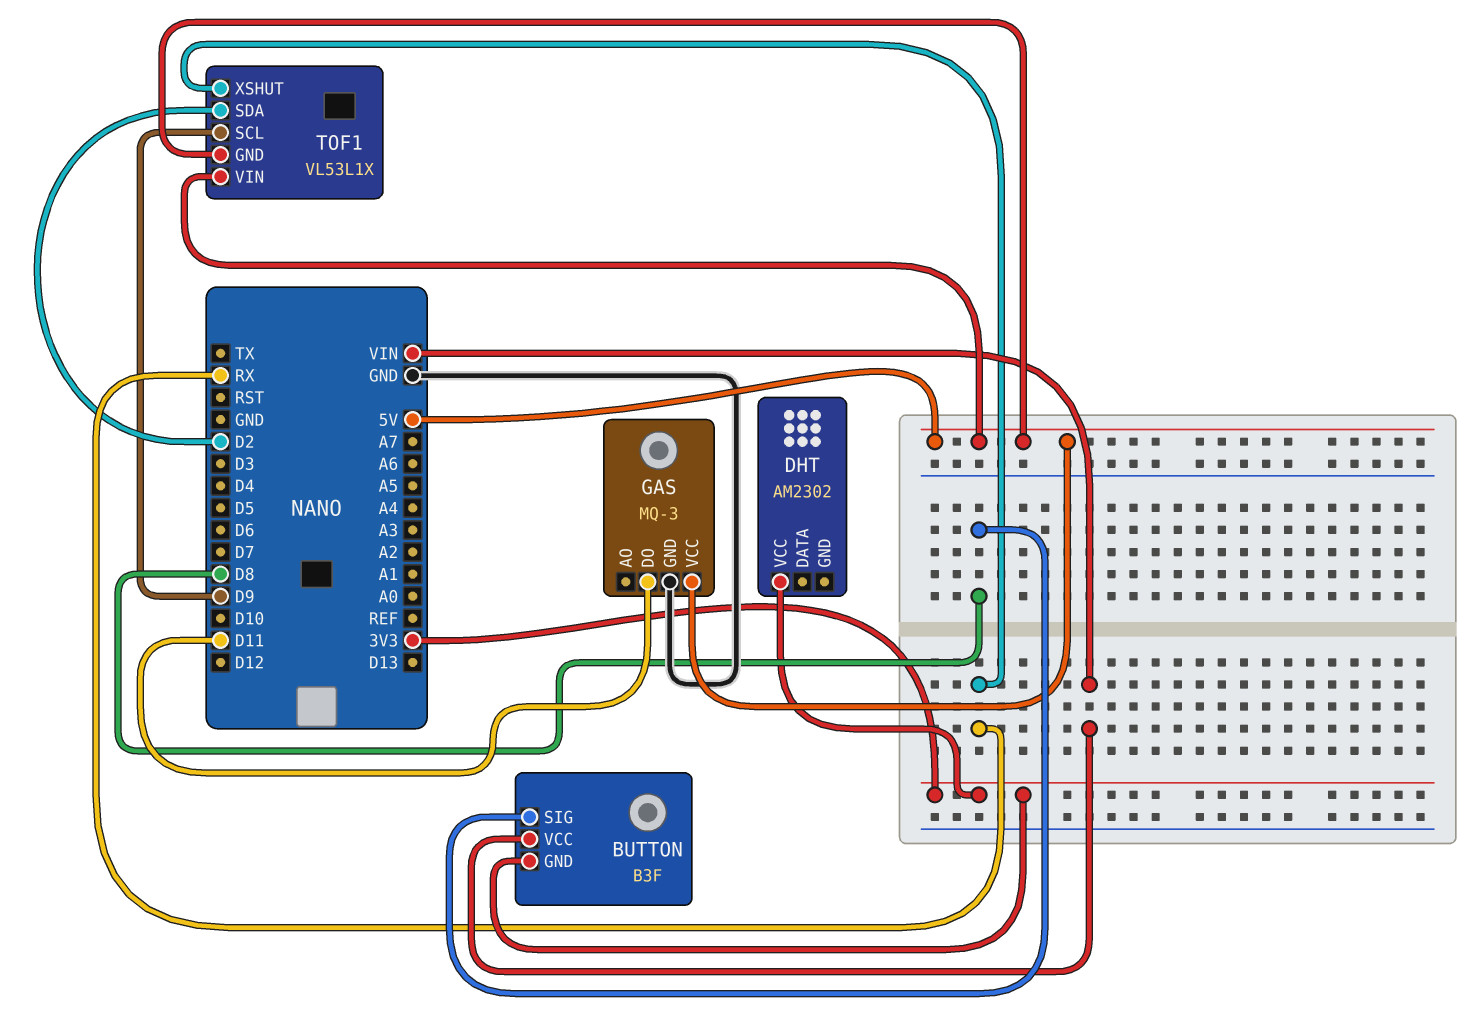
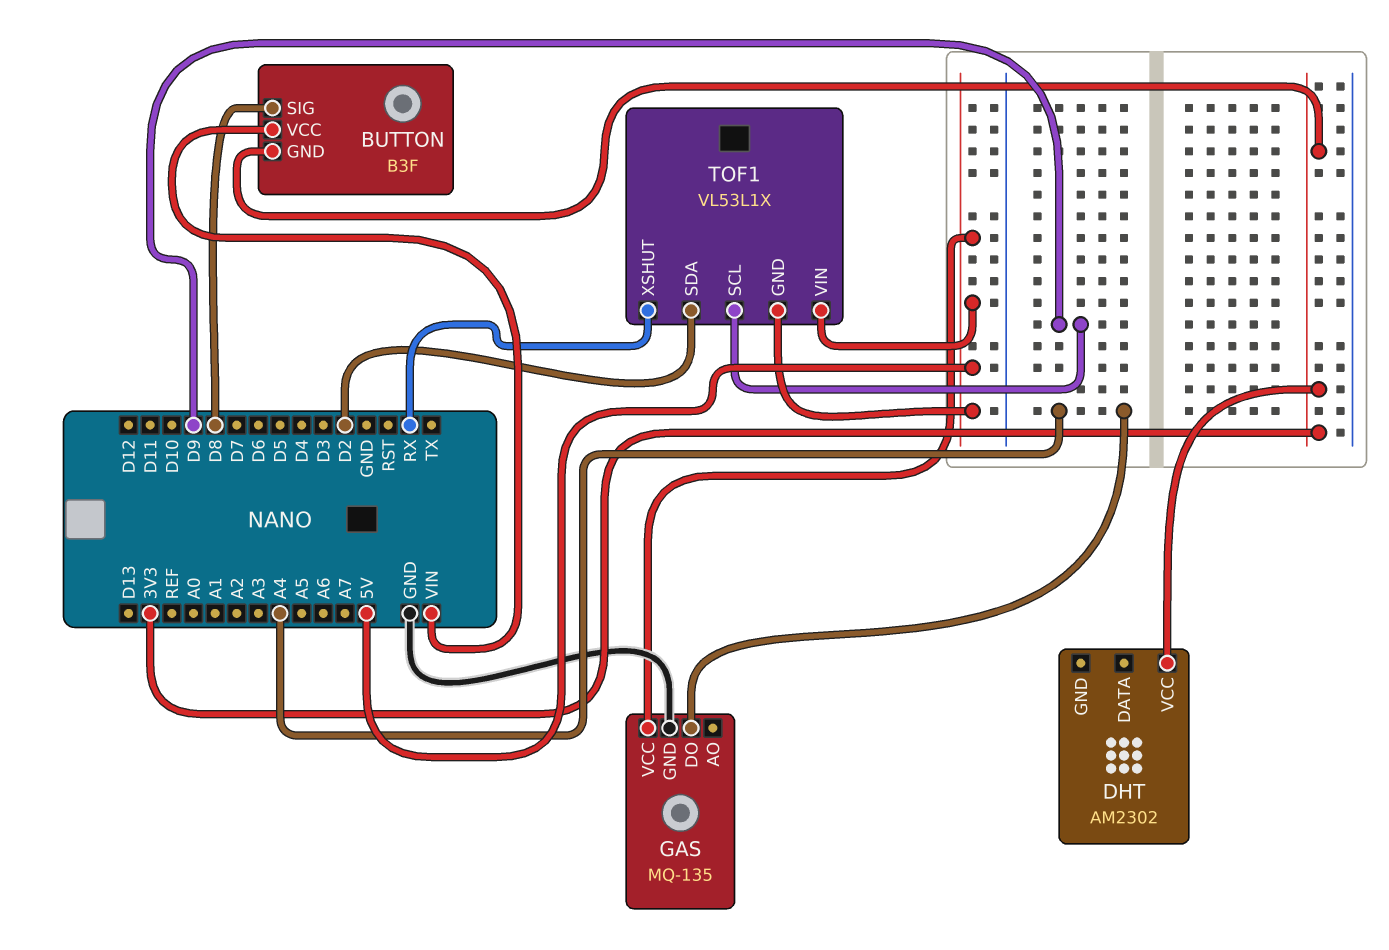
GAS: MQ-3 -> MQ-135
GAS pin DO: D11 -> A4

